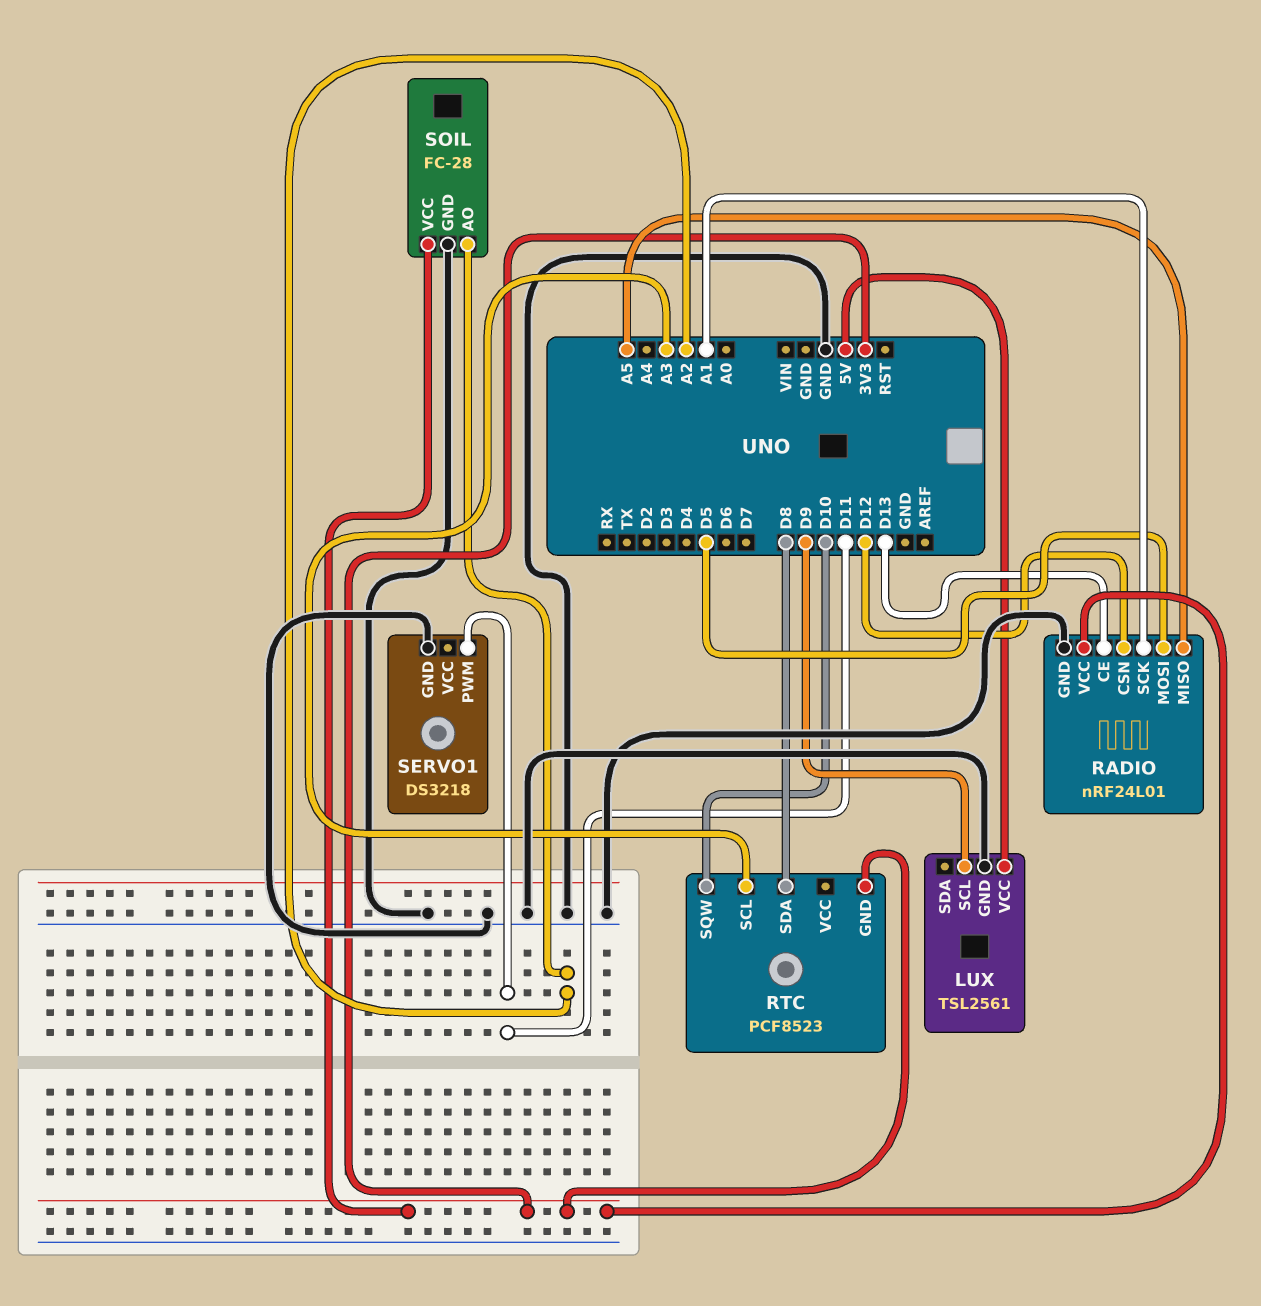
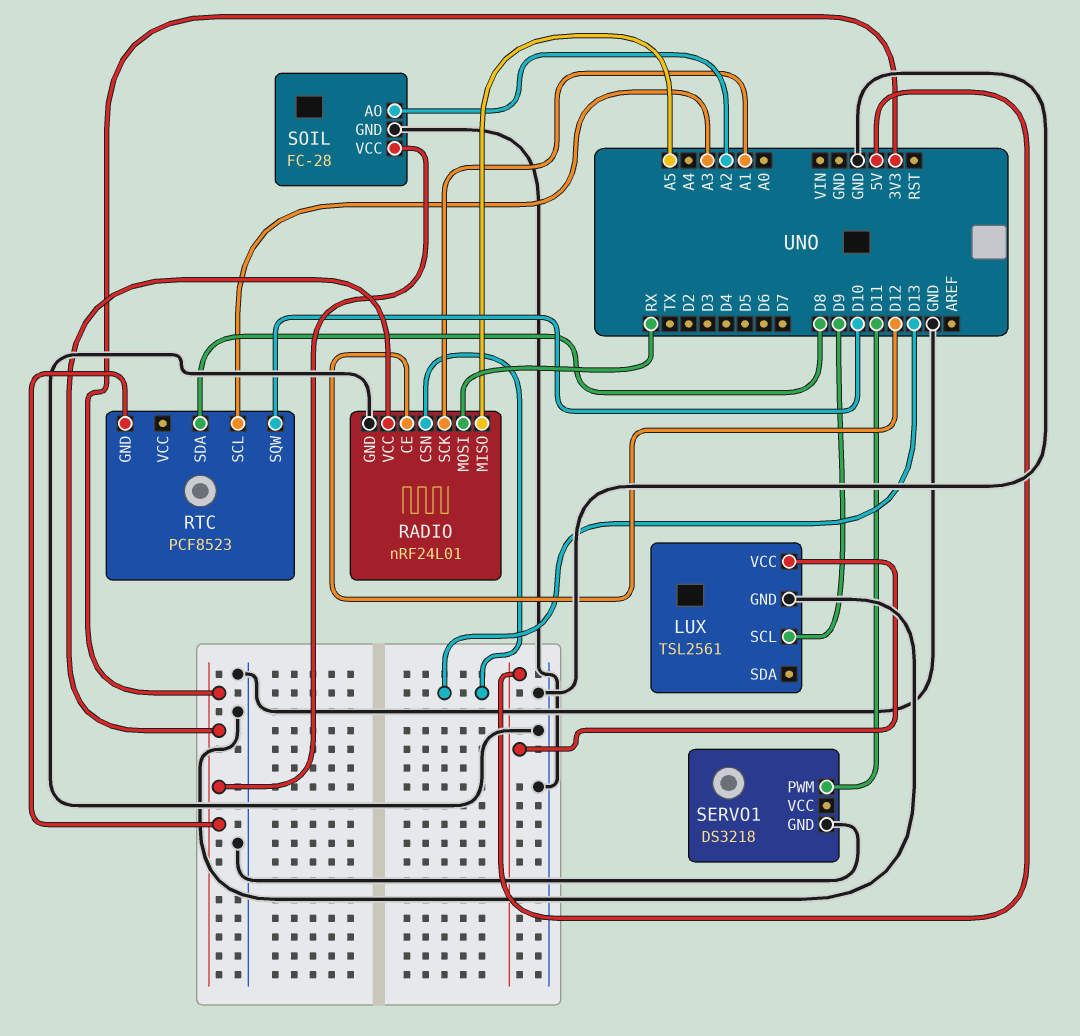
RADIO pin CE: D13 -> D12
RADIO pin CSN: D12 -> D13
RADIO pin MOSI: D5 -> RX

